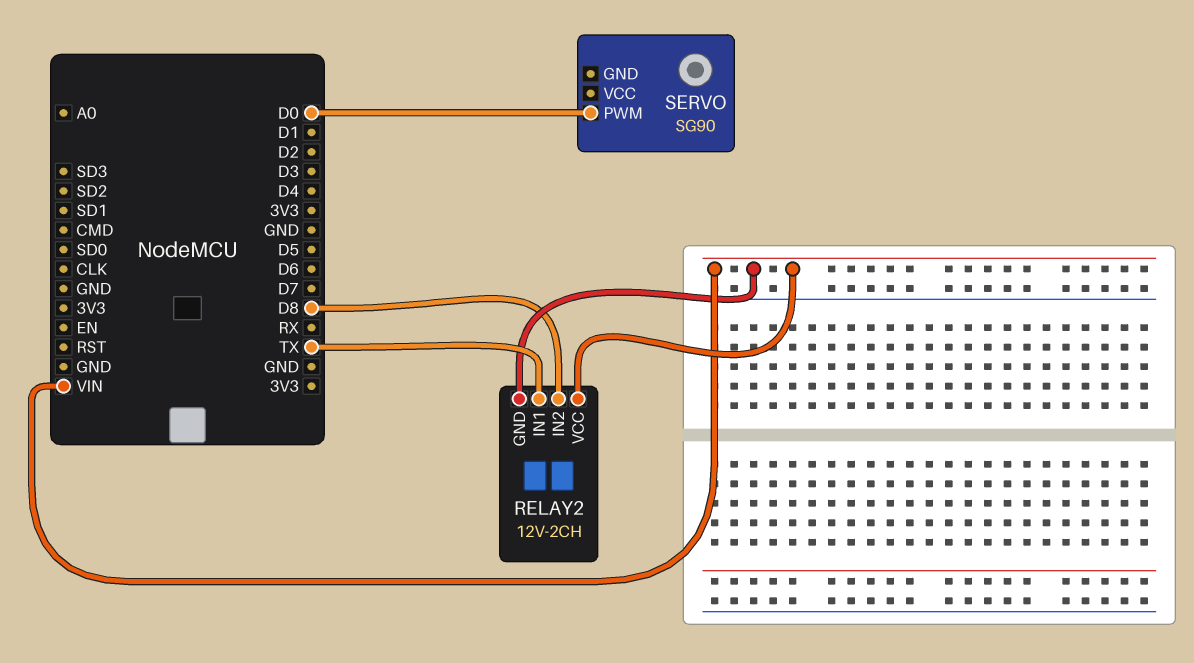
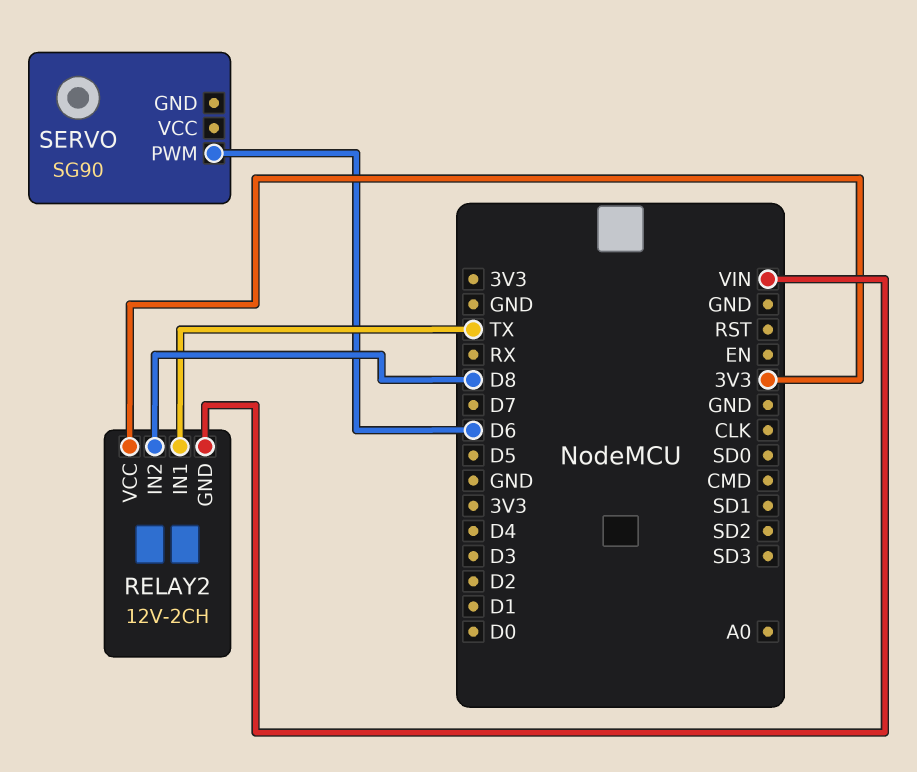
RELAY2 pin VCC: VIN -> 3V3
SERVO pin PWM: D0 -> D6

